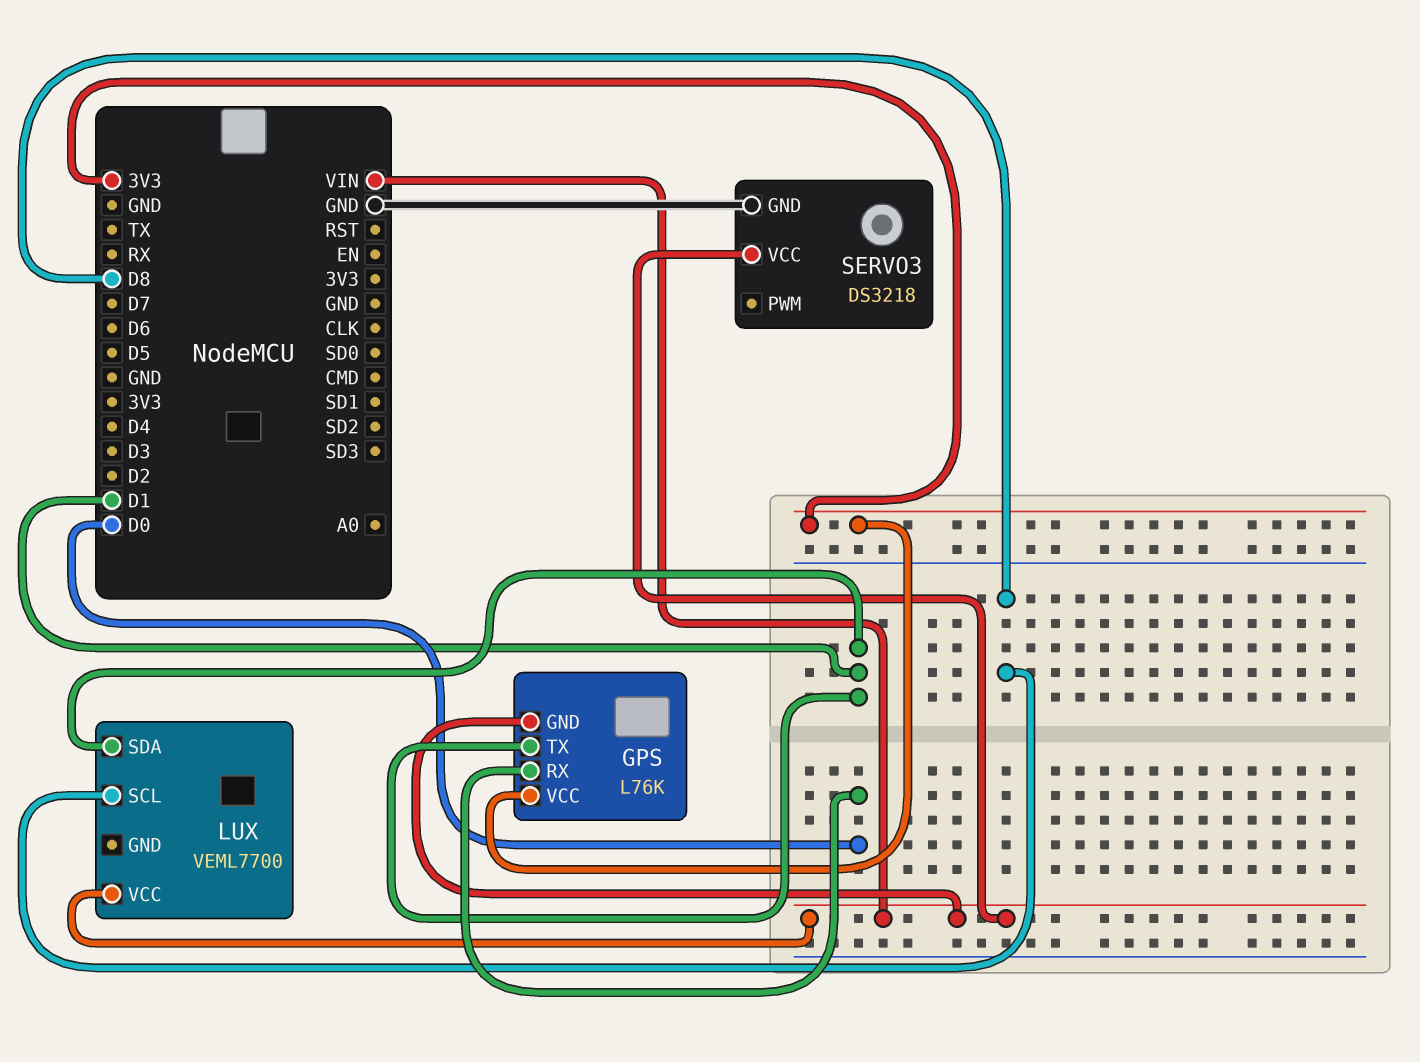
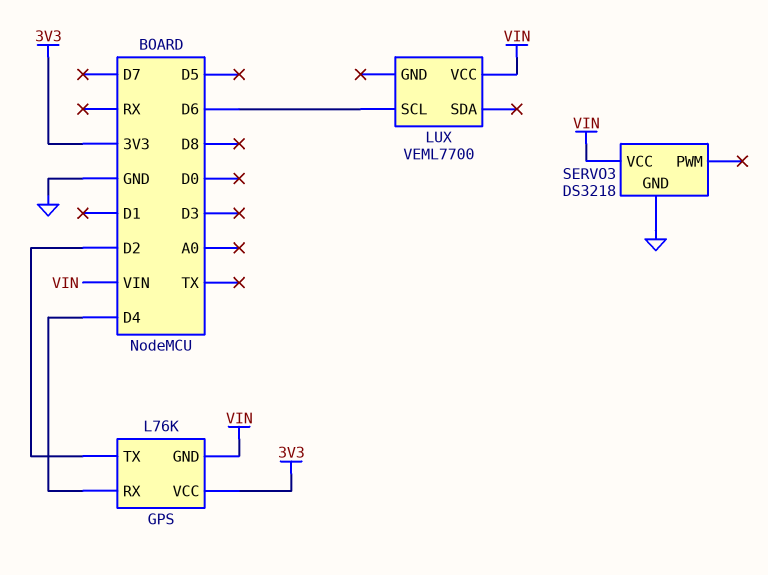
GPS pin RX: D0 -> D4
GPS pin TX: D1 -> D2
LUX pin SCL: D8 -> D6
LUX pin SDA: D1 -> none

